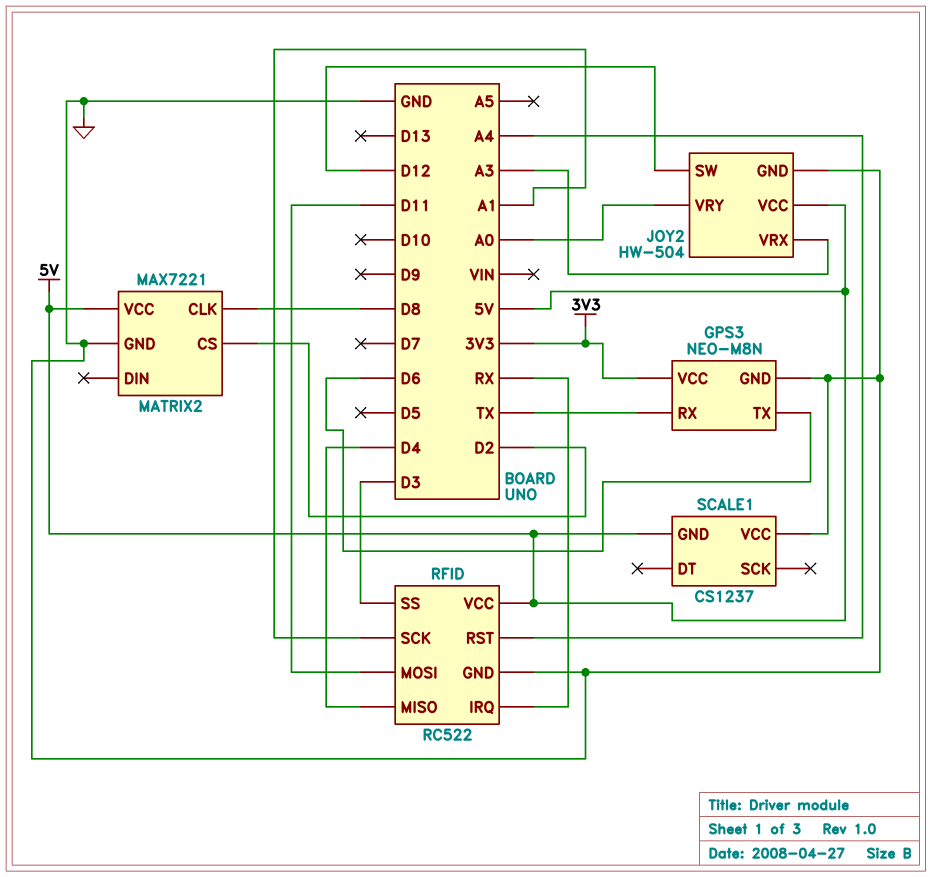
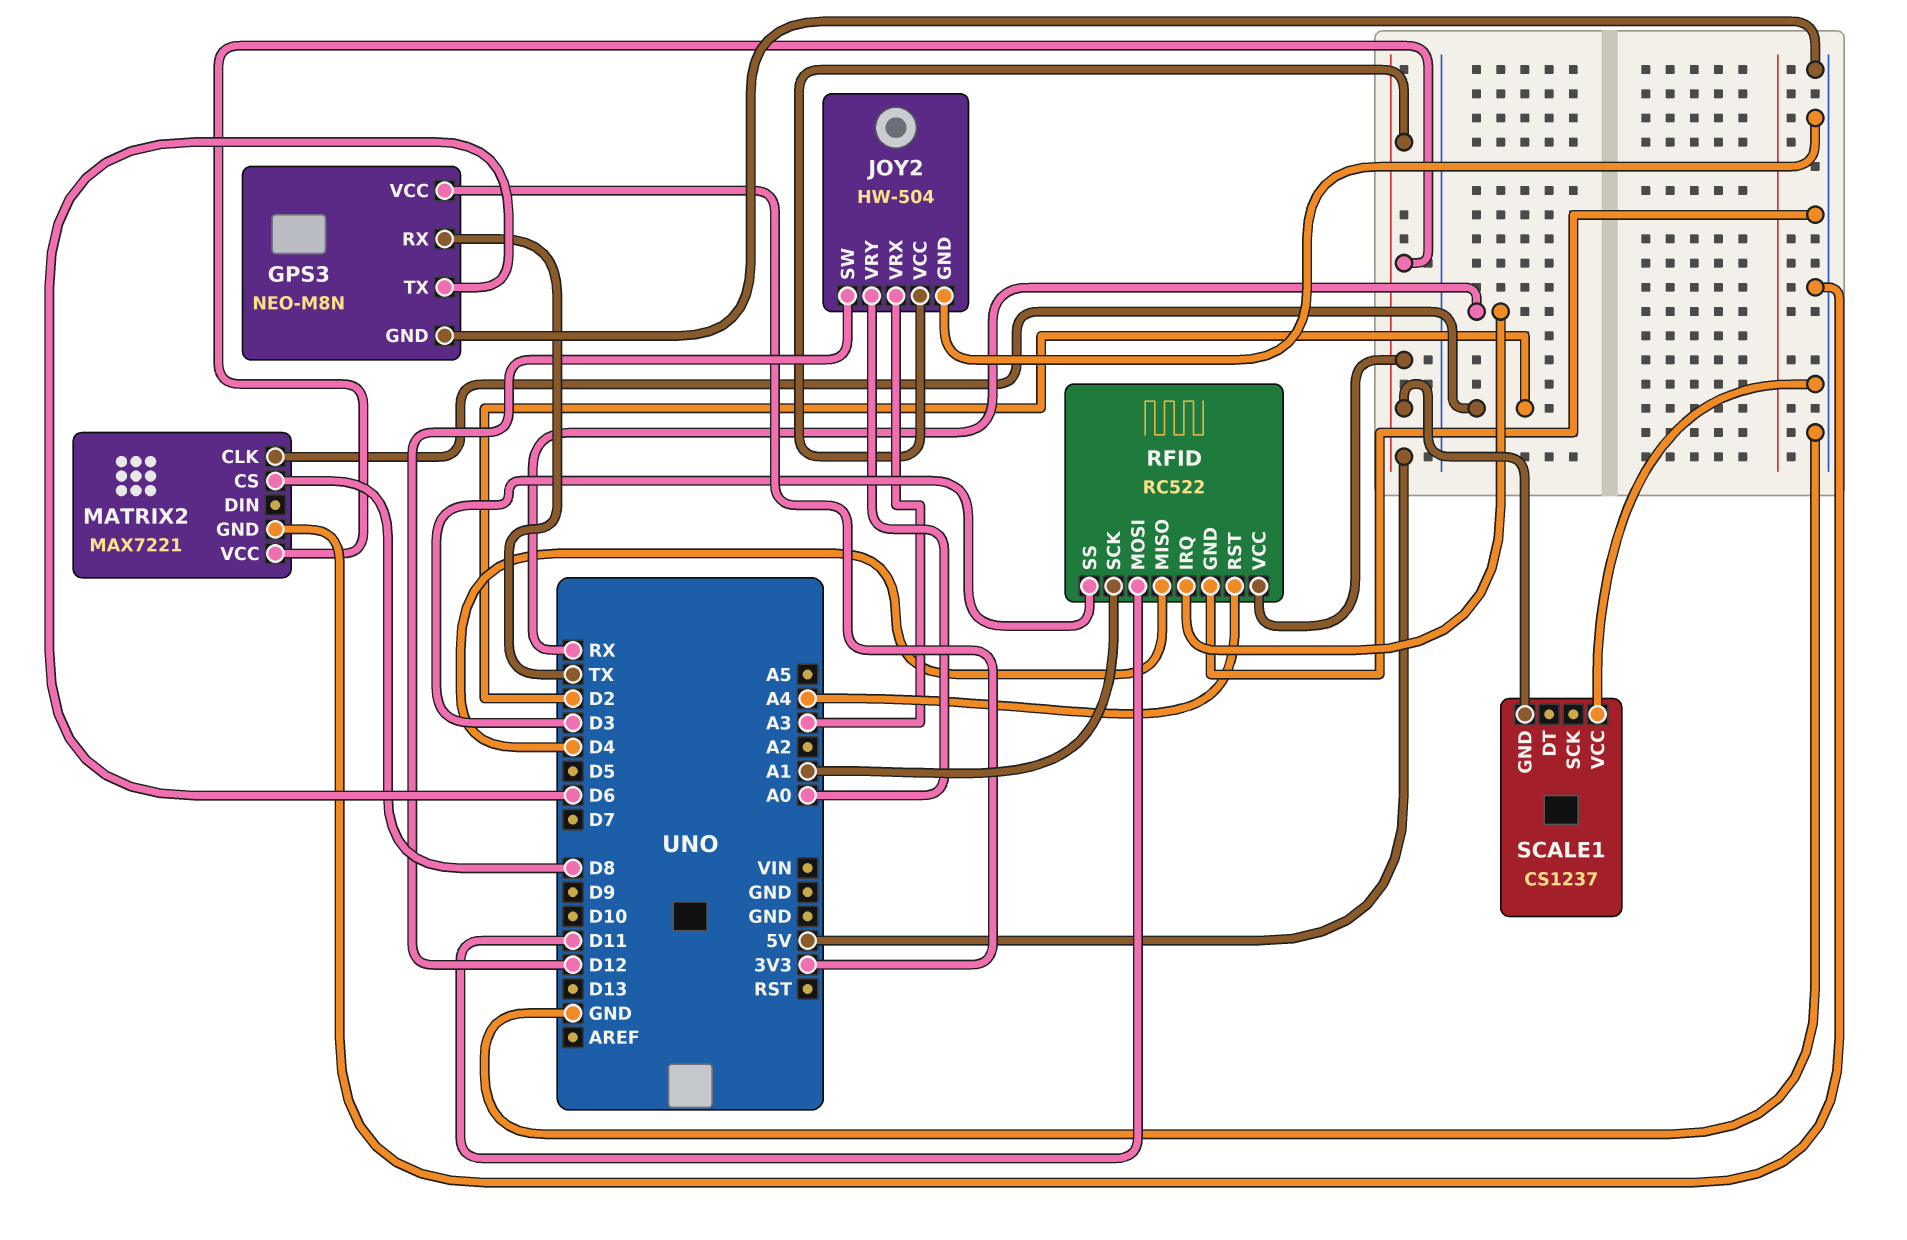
MATRIX2 pin CLK: D8 -> D2
MATRIX2 pin CS: D2 -> D8

